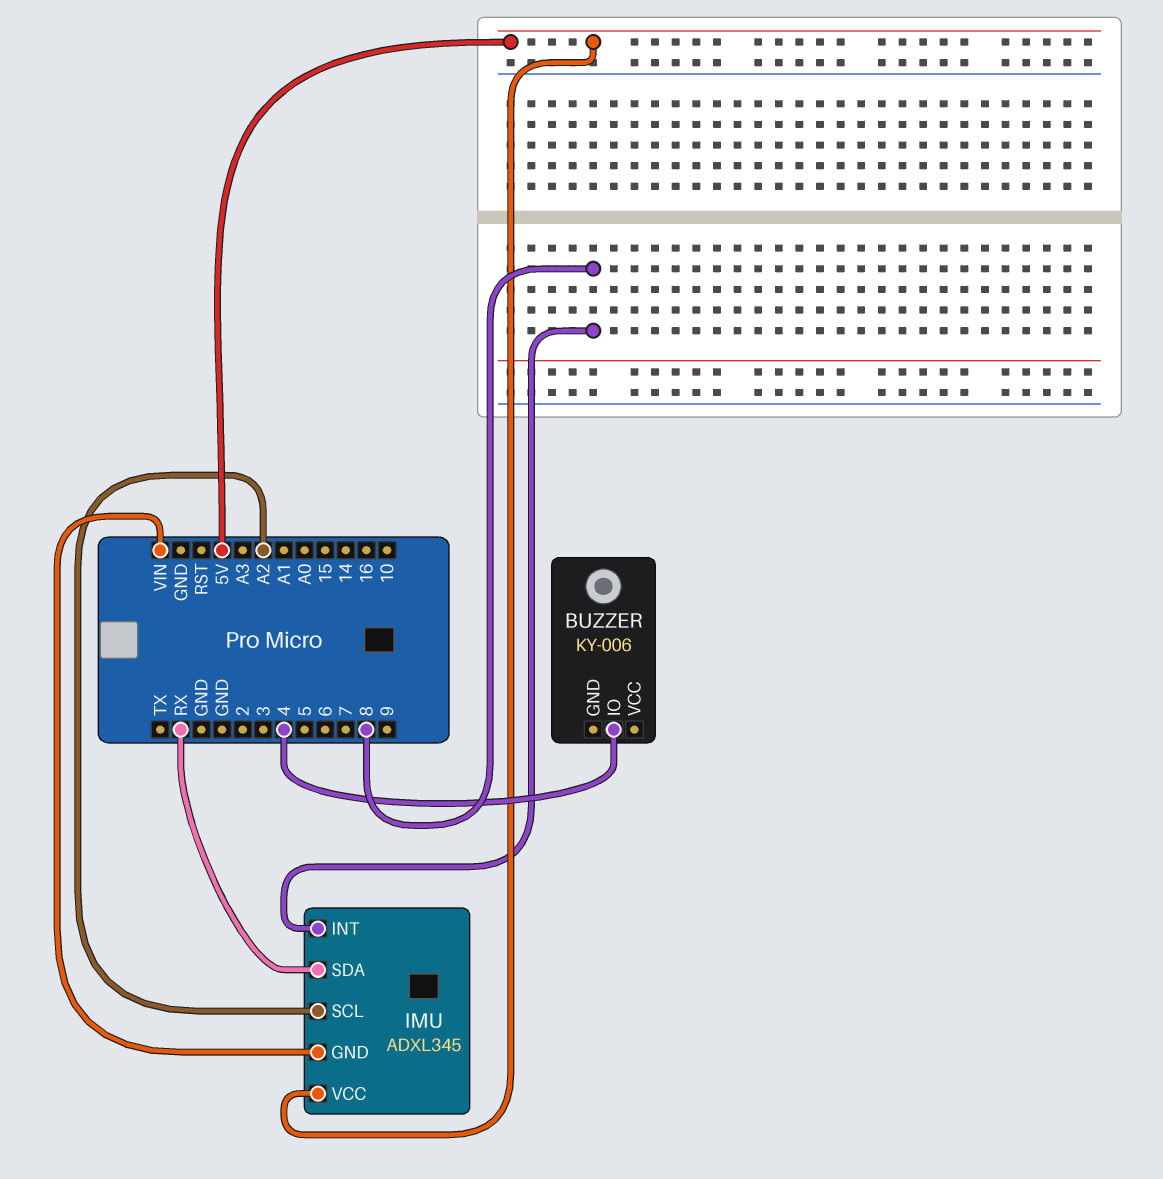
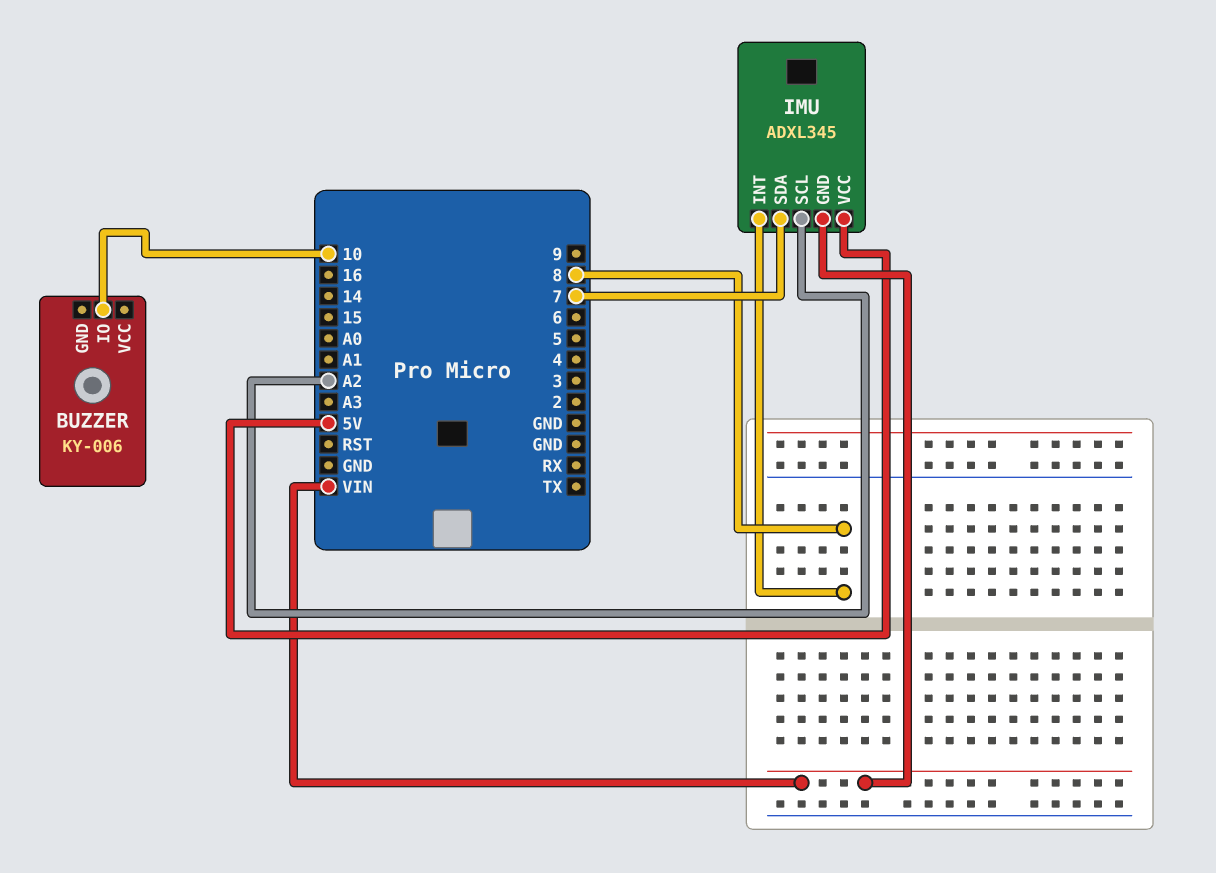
BUZZER pin IO: 4 -> 10
IMU pin SDA: RX -> 7

